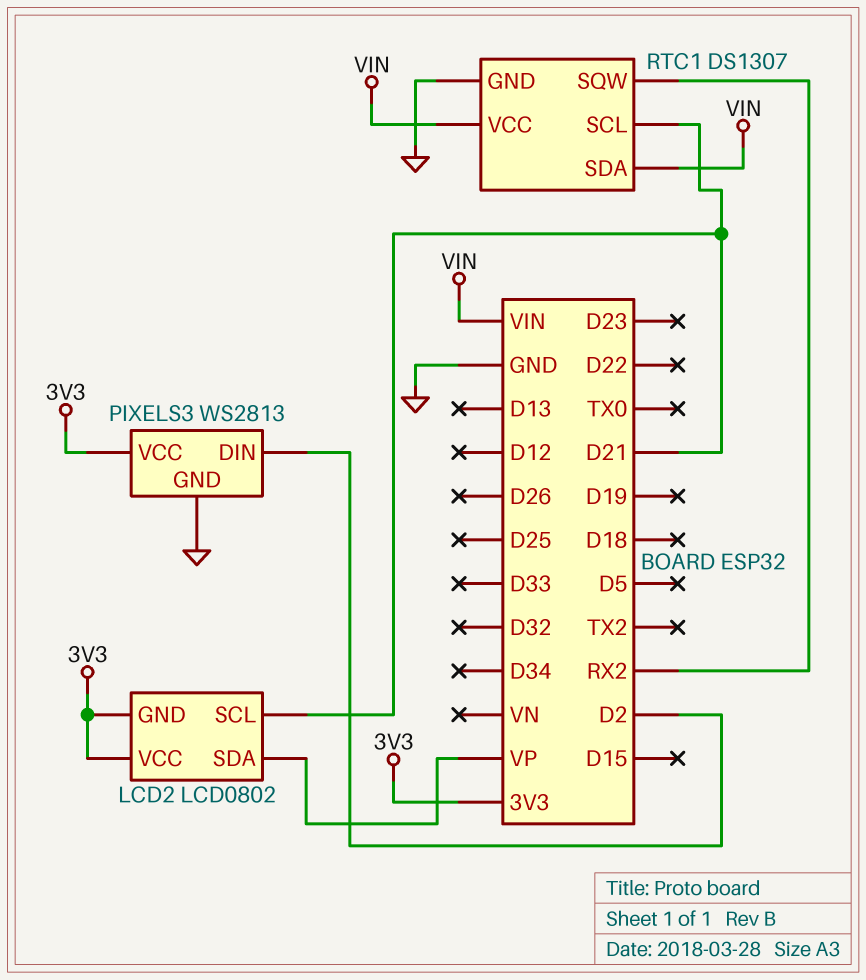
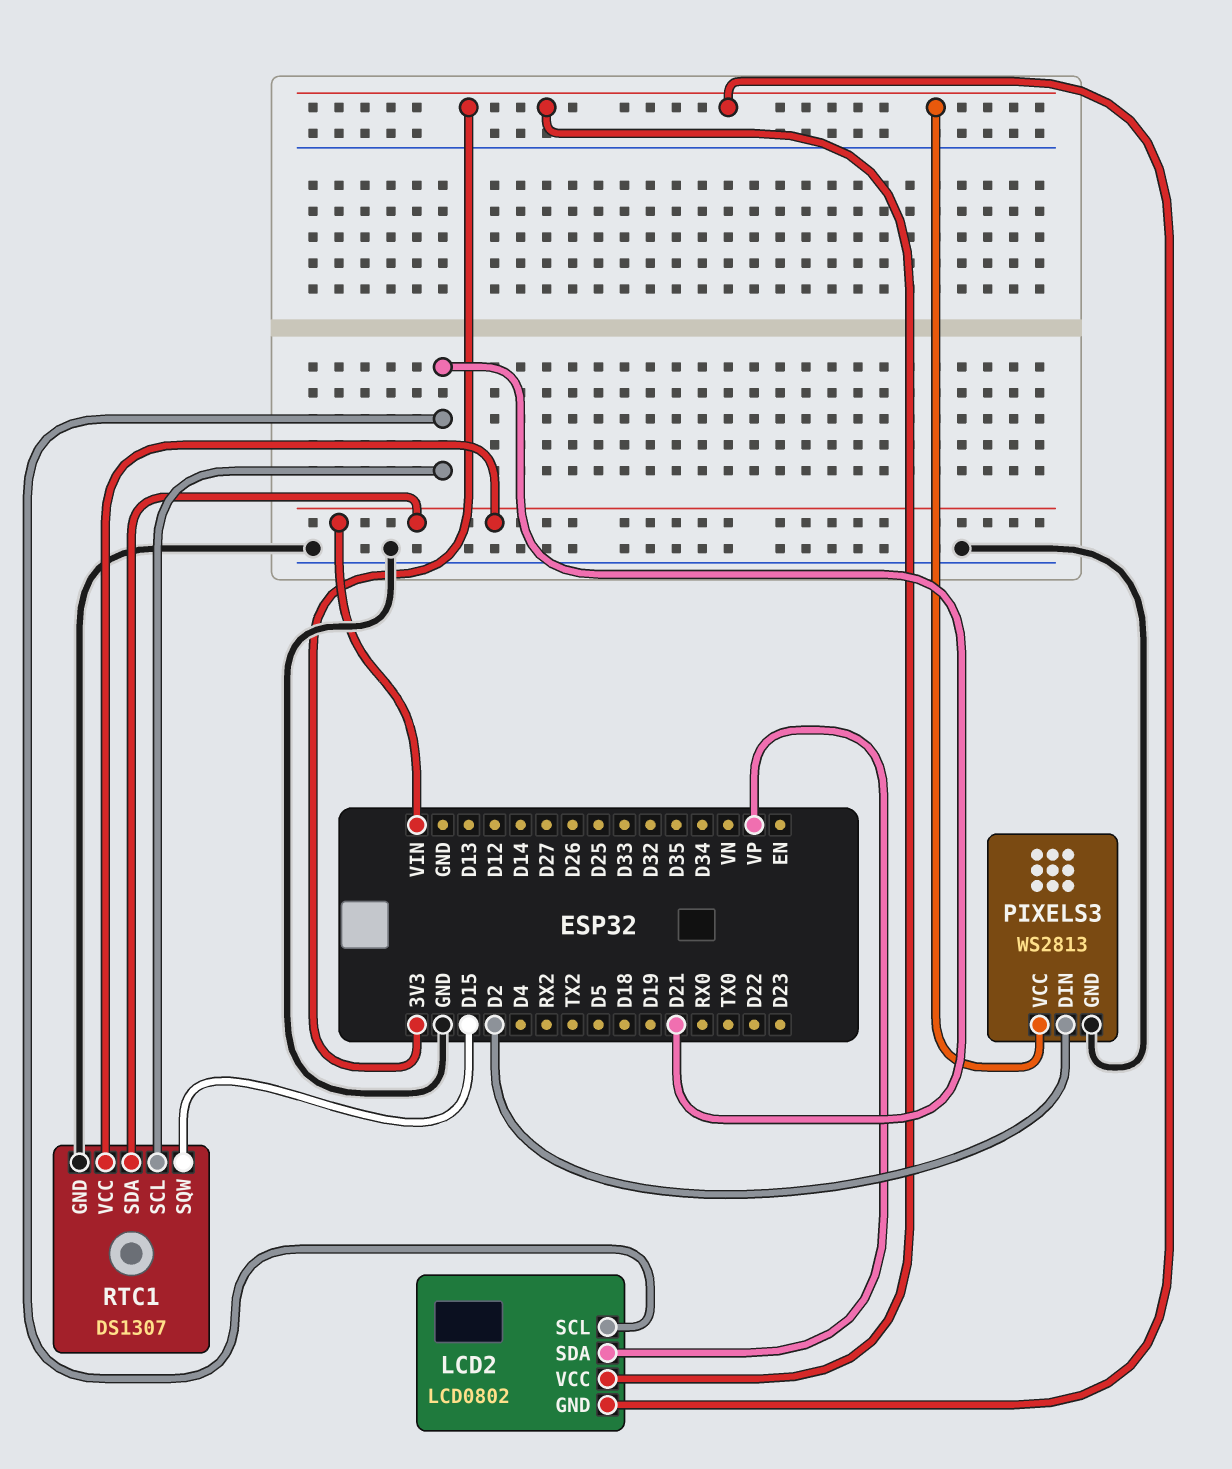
RTC1 pin SQW: RX2 -> D15

